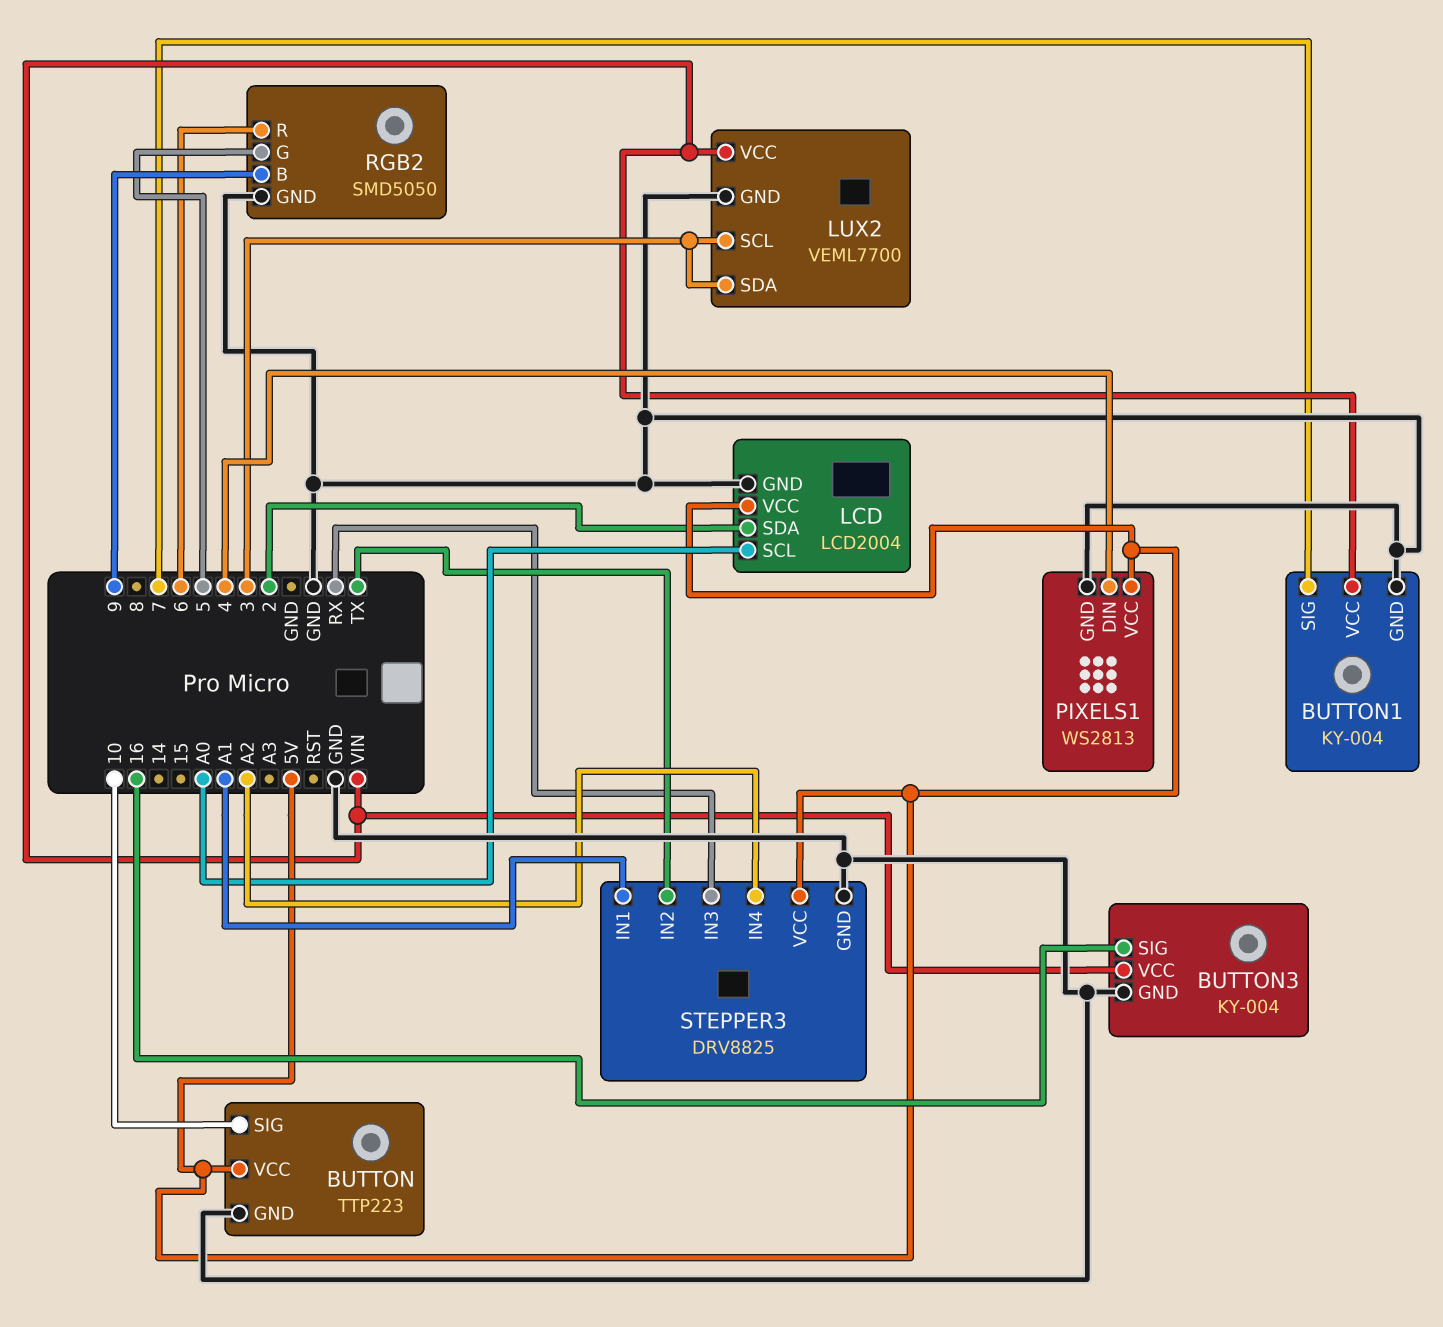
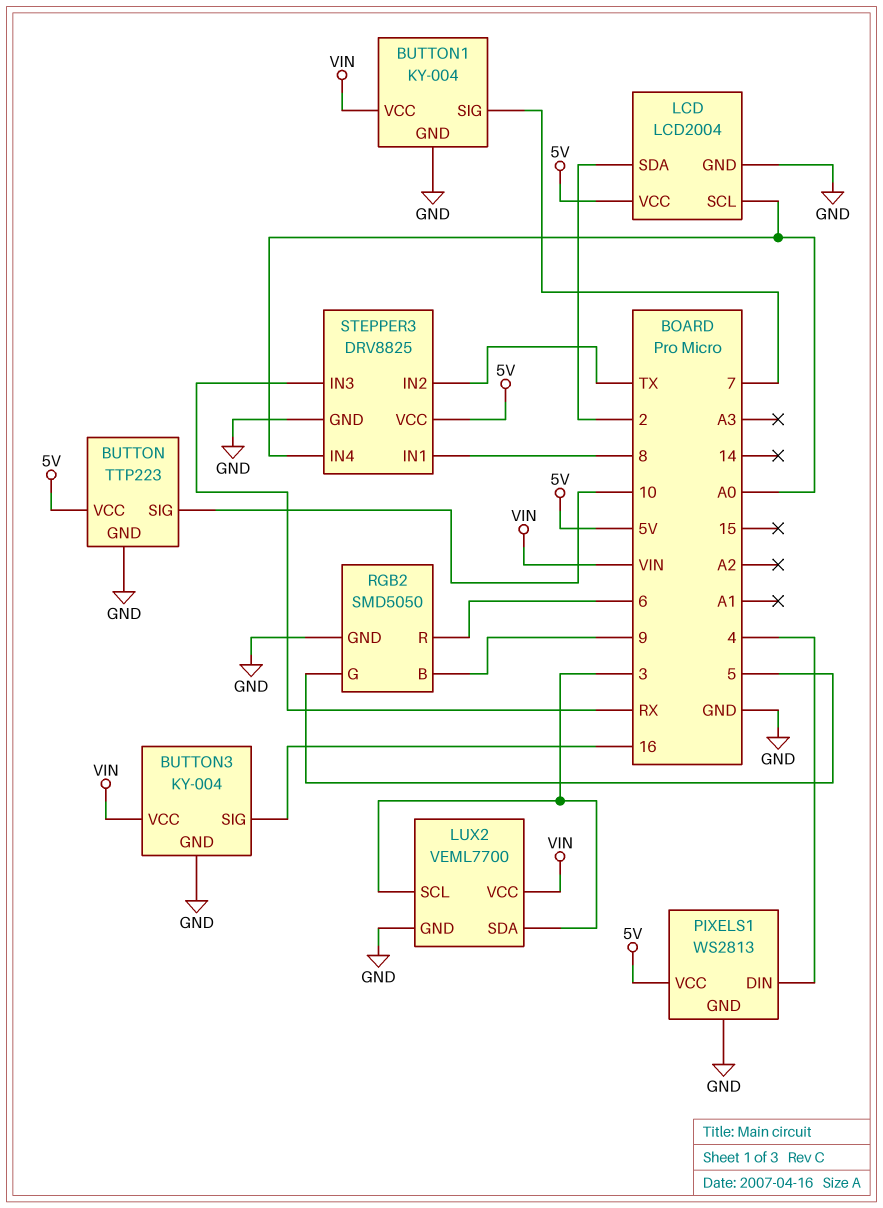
STEPPER3 pin IN1: A1 -> 8
STEPPER3 pin IN4: A2 -> A0

